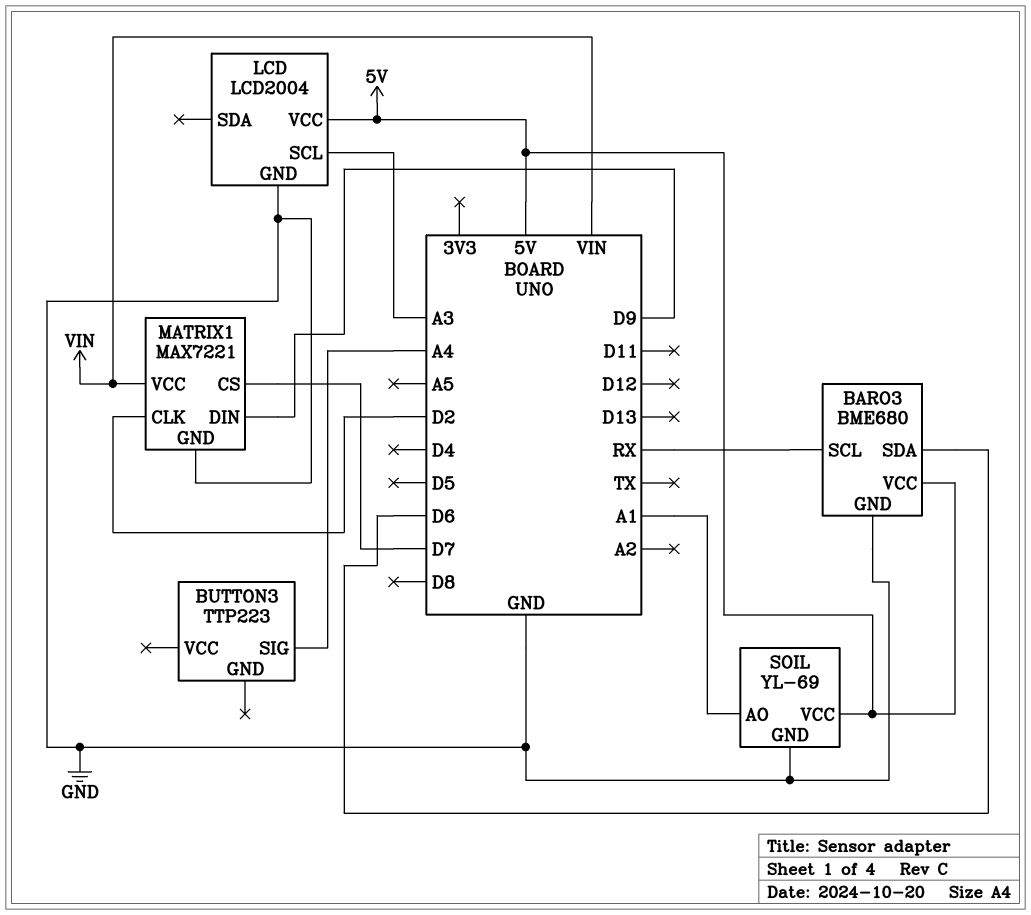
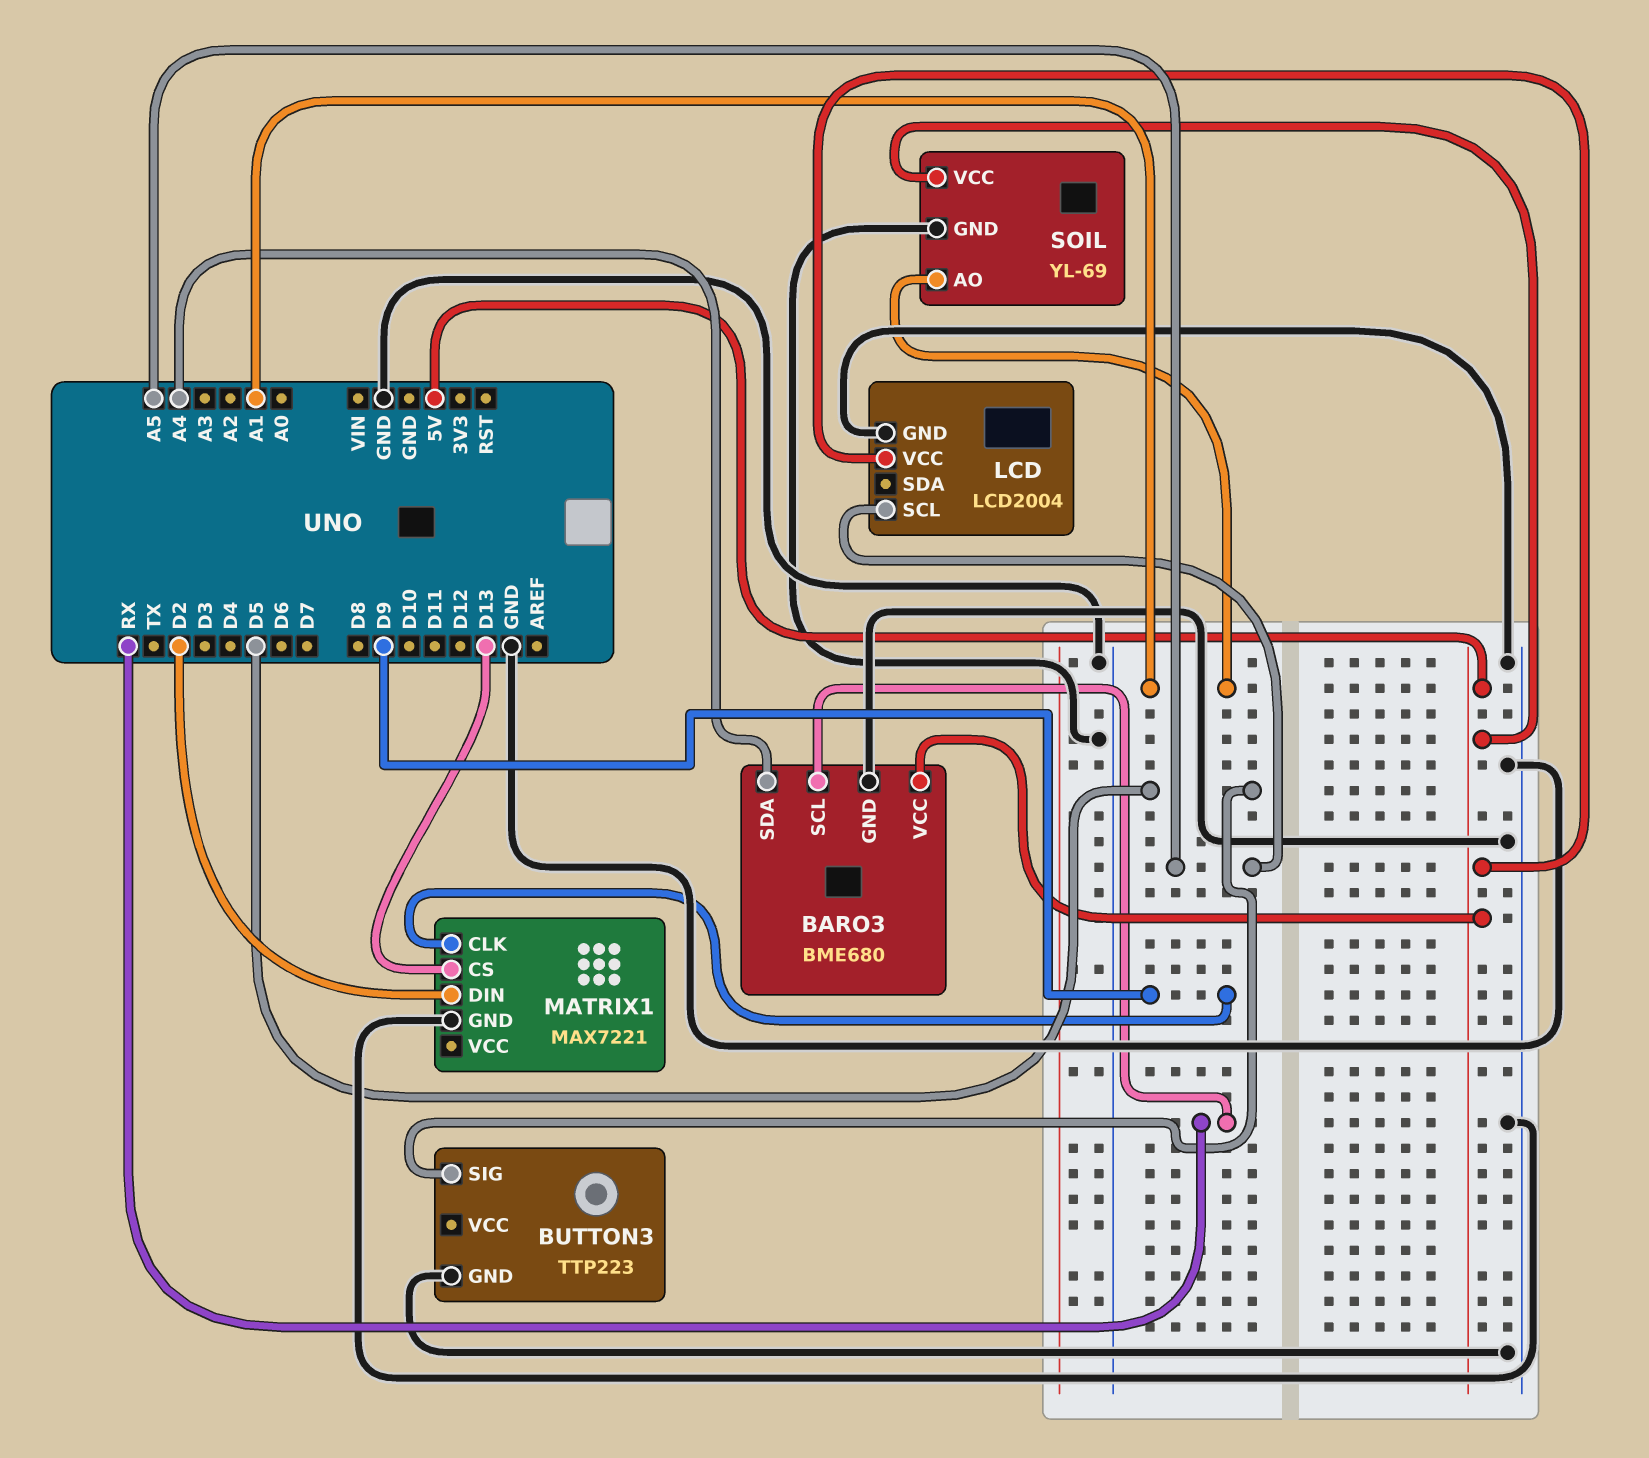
BARO3 pin SDA: D6 -> A4
BUTTON3 pin GND: none -> GND
BUTTON3 pin SIG: A4 -> D5
LCD pin SCL: A3 -> A5
MATRIX1 pin CLK: D2 -> D9
MATRIX1 pin CS: D7 -> D13
MATRIX1 pin DIN: D9 -> D2
MATRIX1 pin VCC: VIN -> none

